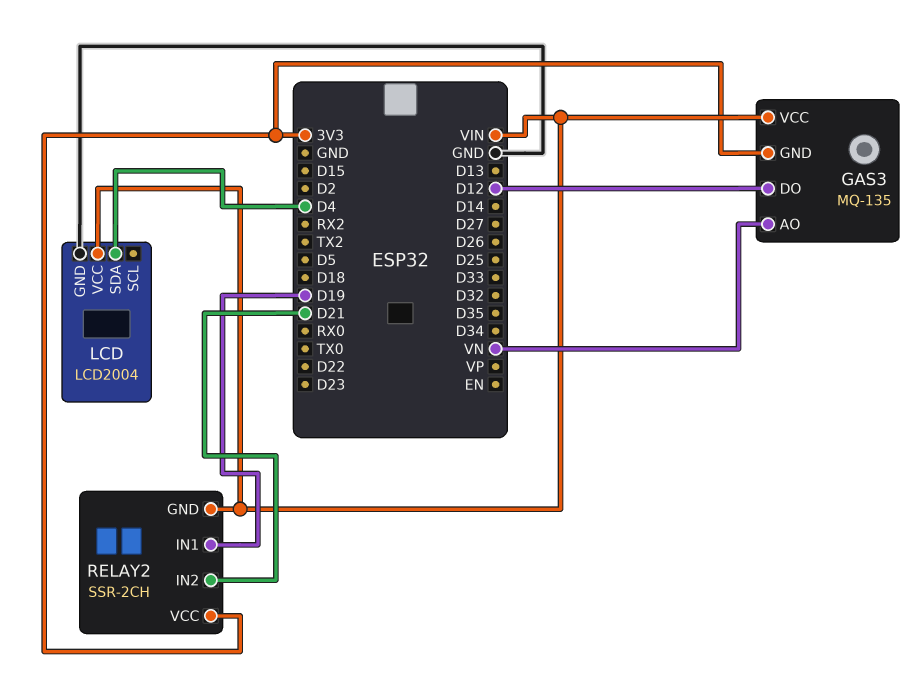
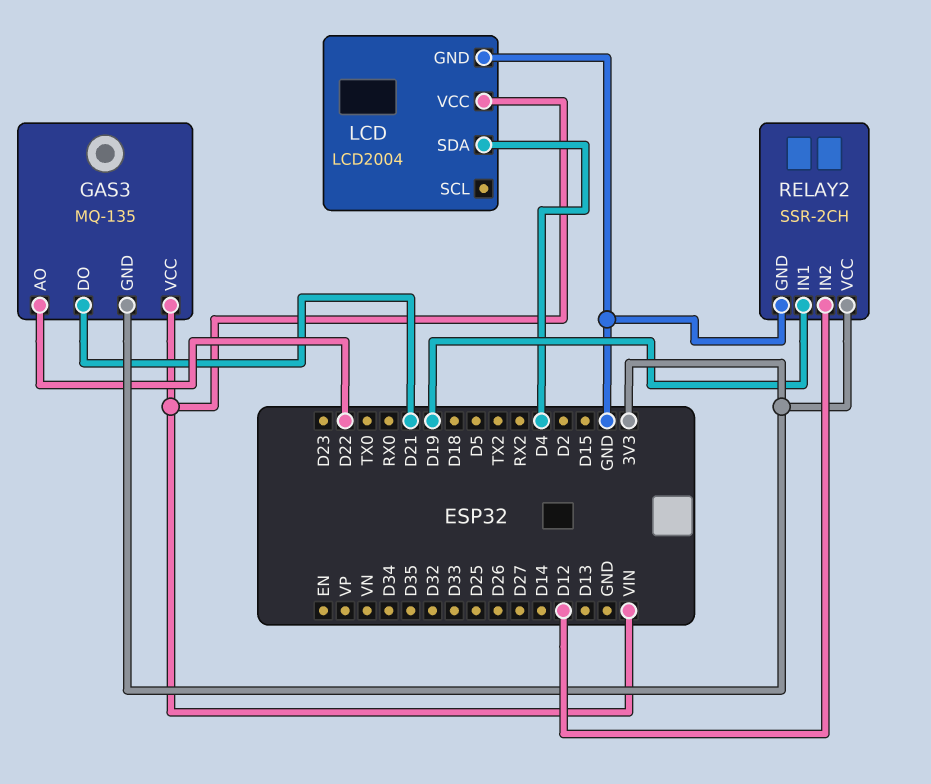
GAS3 pin AO: VN -> D22
GAS3 pin DO: D12 -> D21
RELAY2 pin GND: VIN -> GND
RELAY2 pin IN2: D21 -> D12

